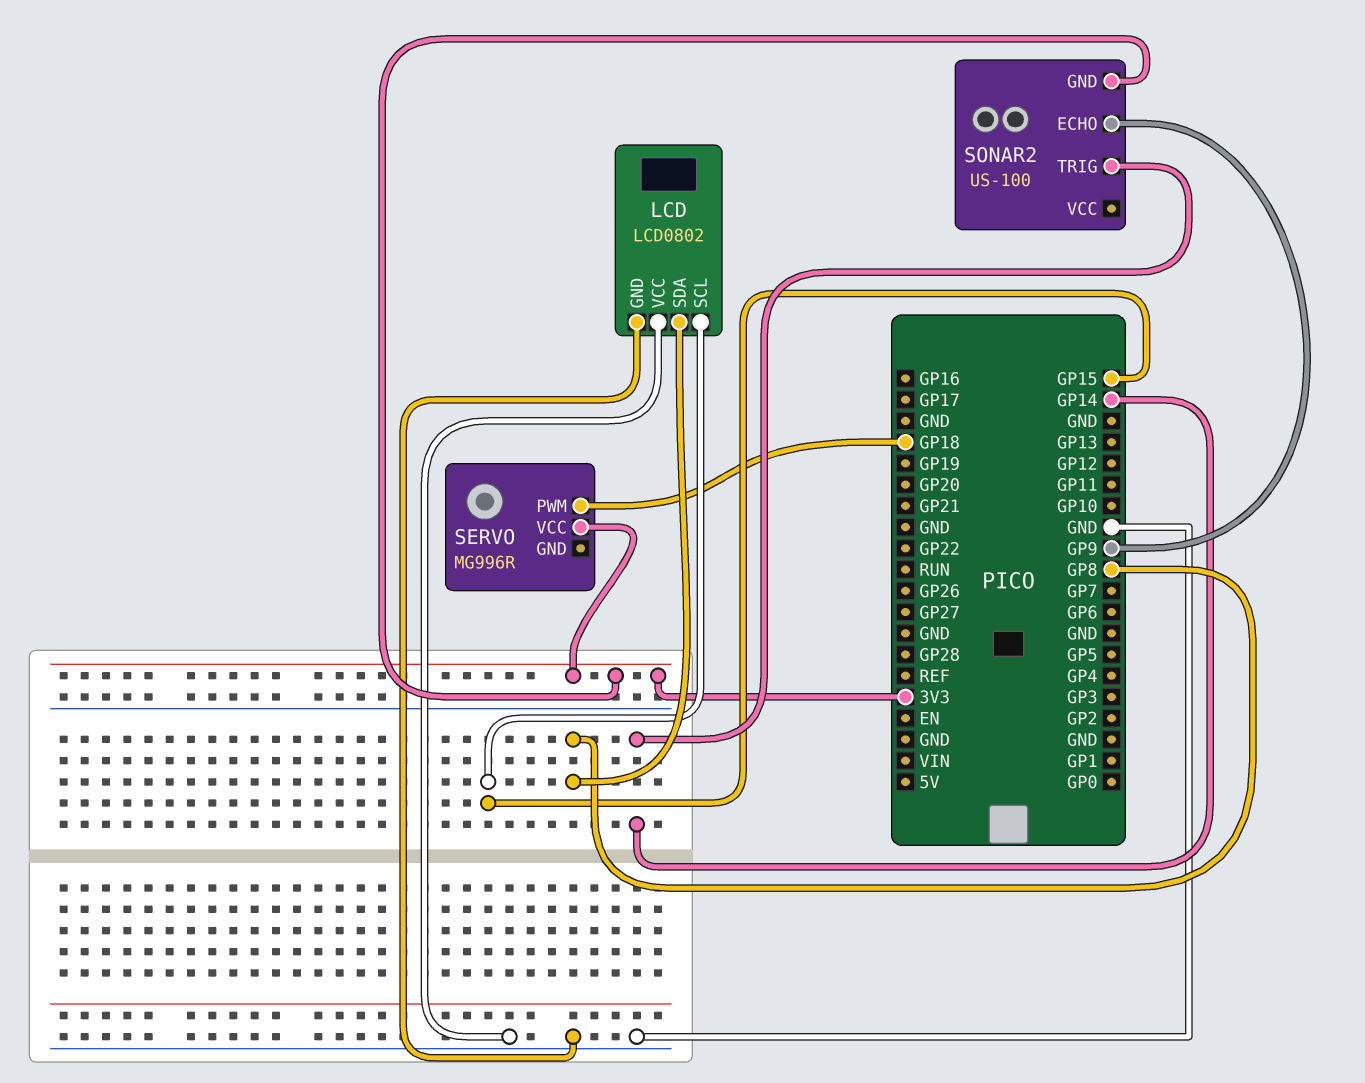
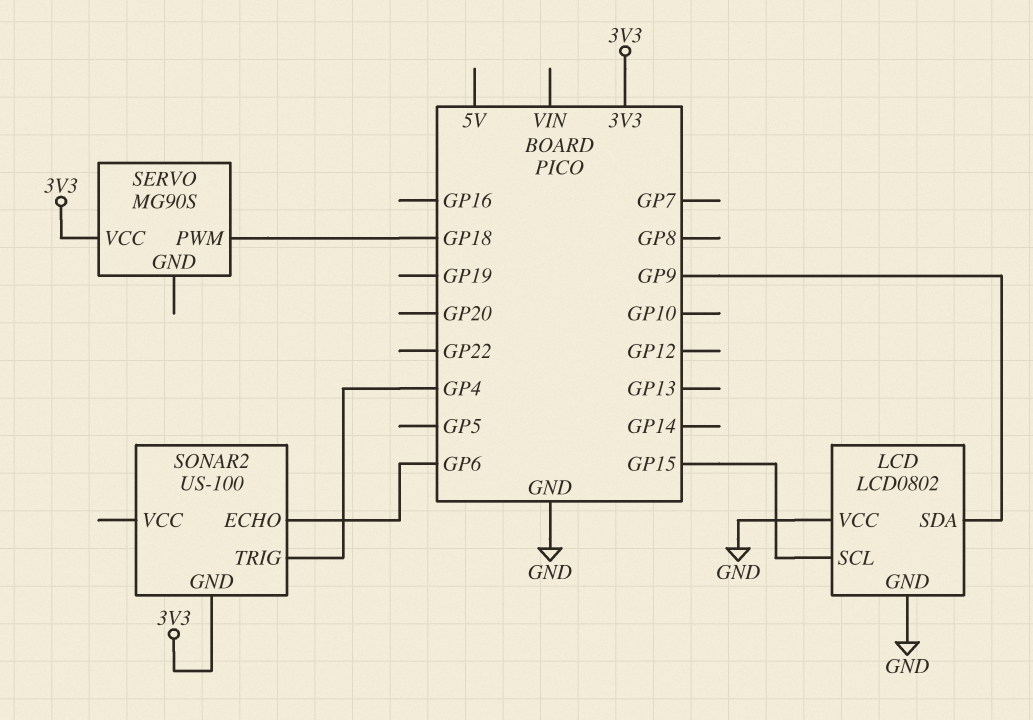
LCD pin SDA: GP8 -> GP9
SERVO: MG996R -> MG90S
SONAR2 pin ECHO: GP9 -> GP6
SONAR2 pin TRIG: GP14 -> GP4

